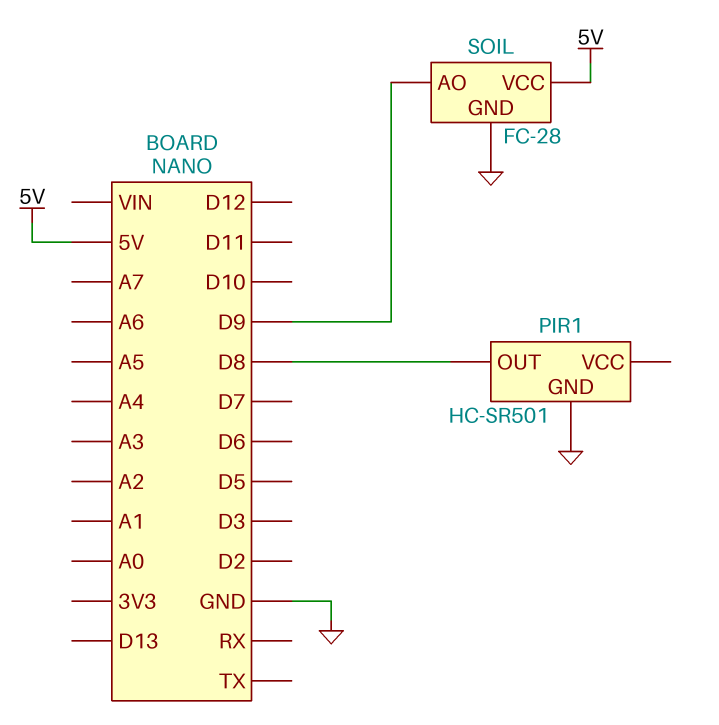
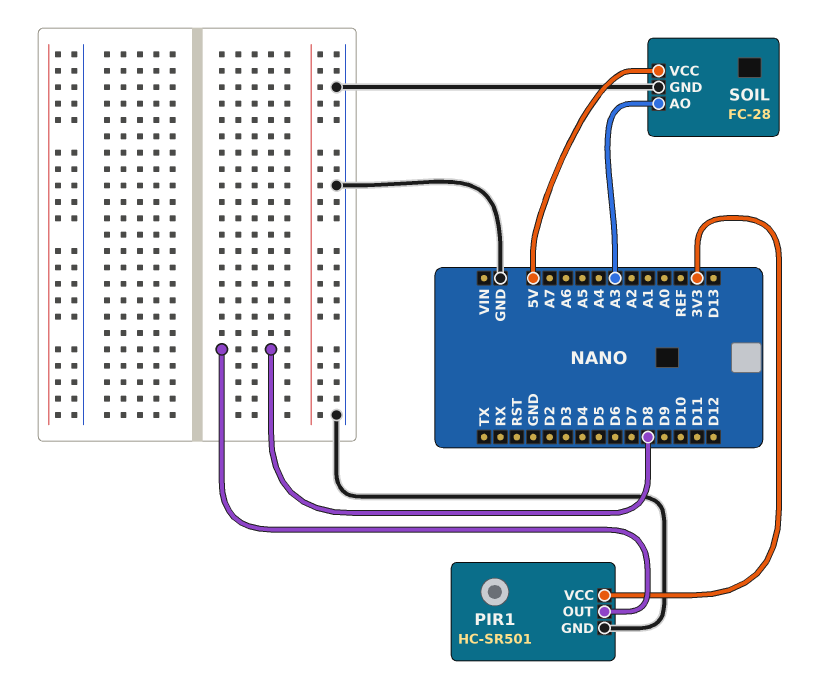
PIR1 pin VCC: none -> 3V3
SOIL pin AO: D9 -> A3

